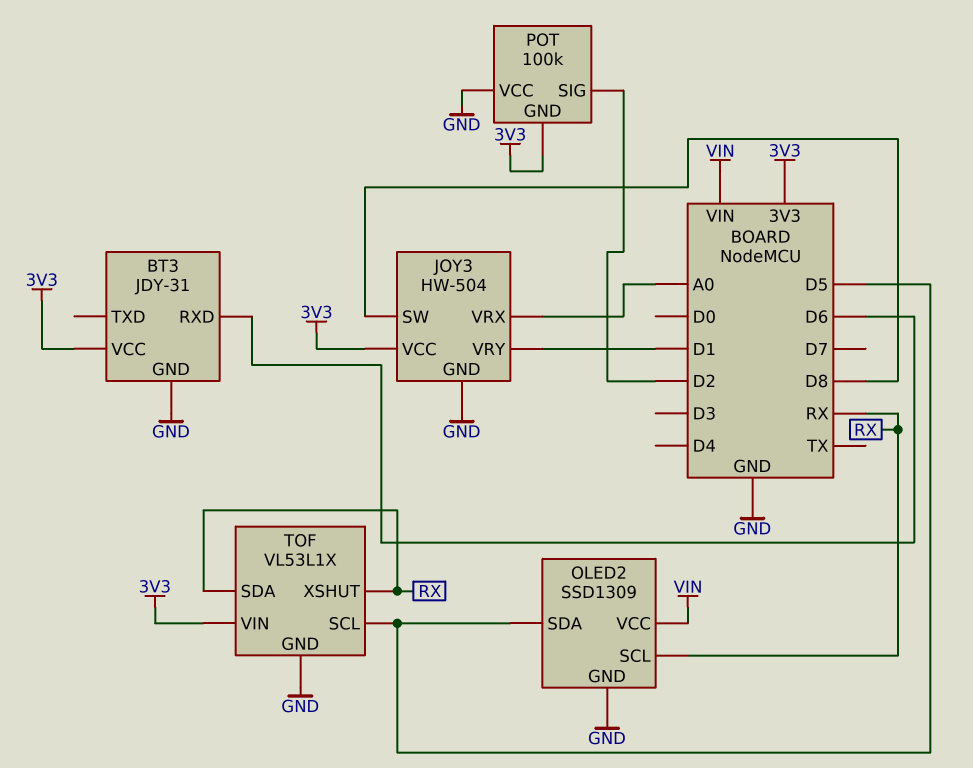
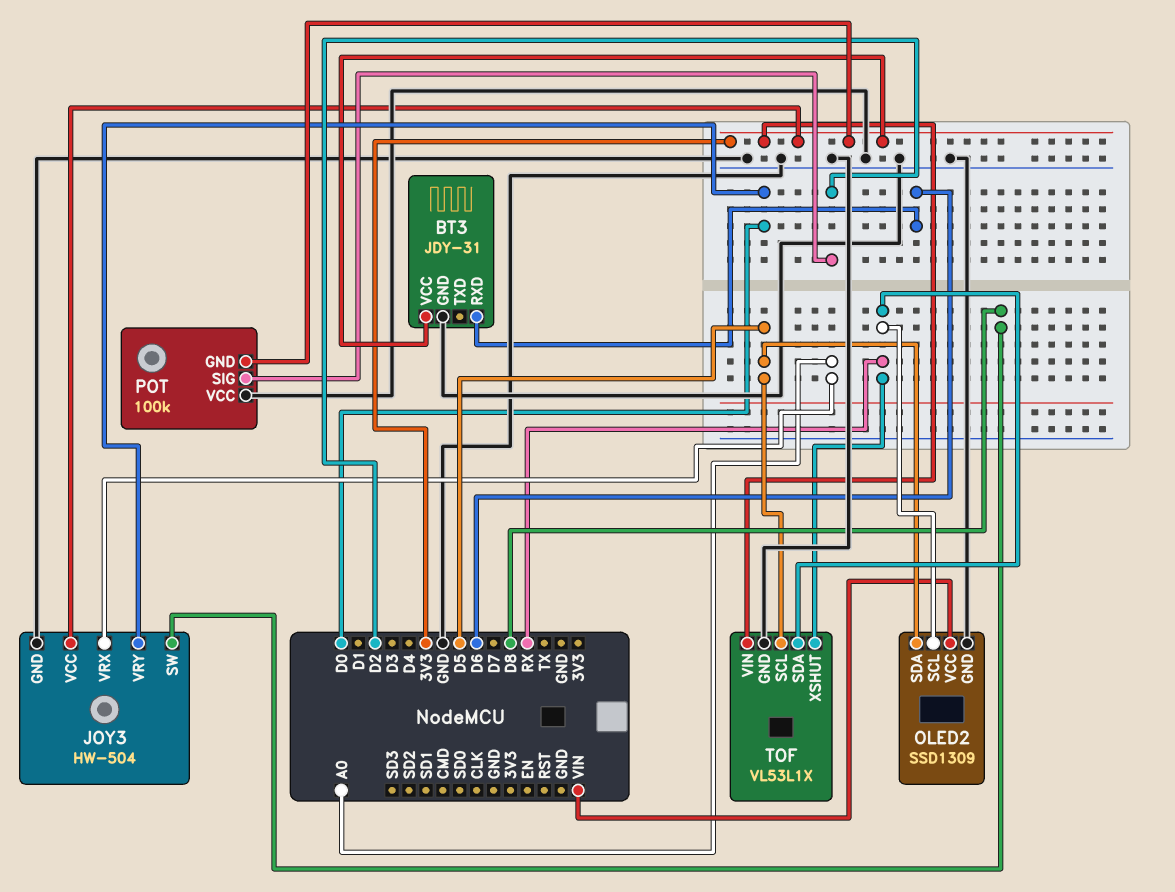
JOY3 pin VRY: D1 -> D0

